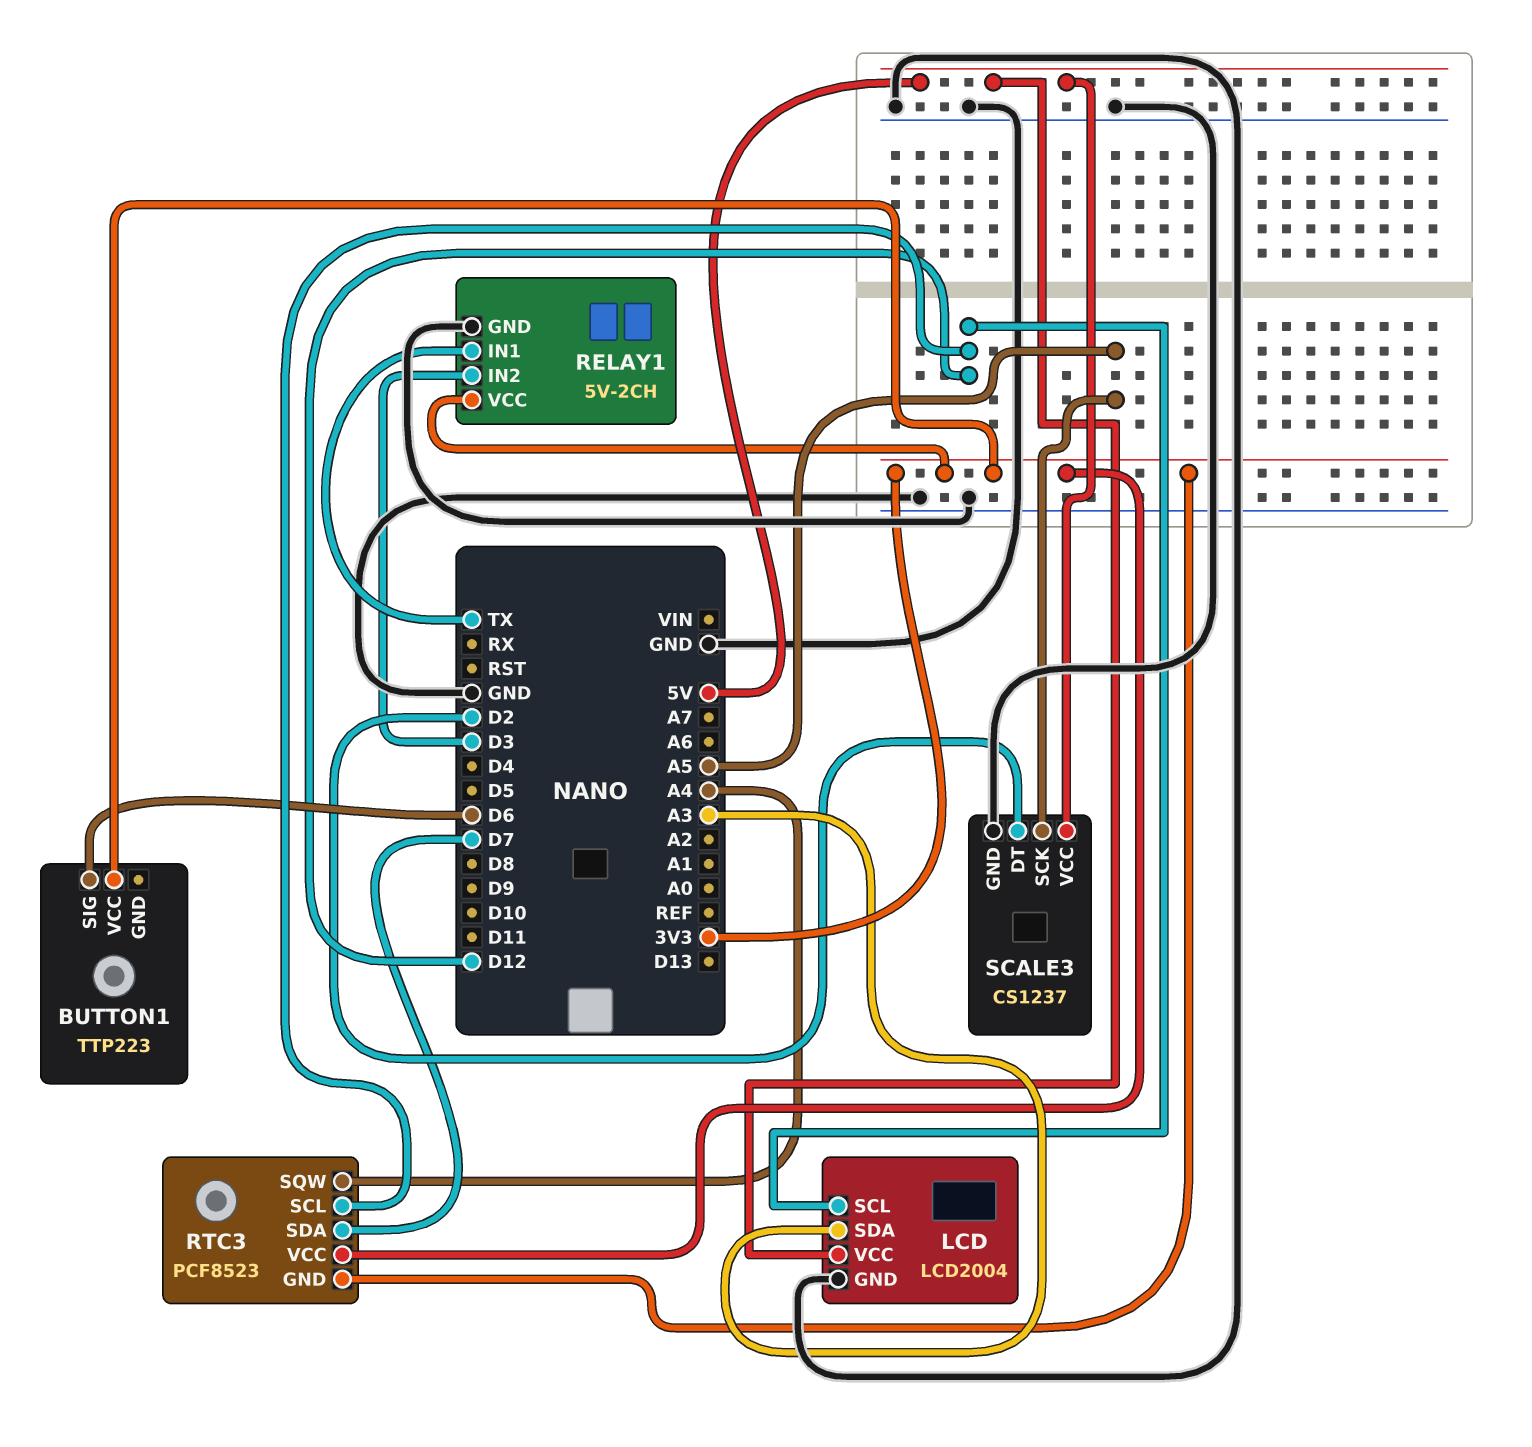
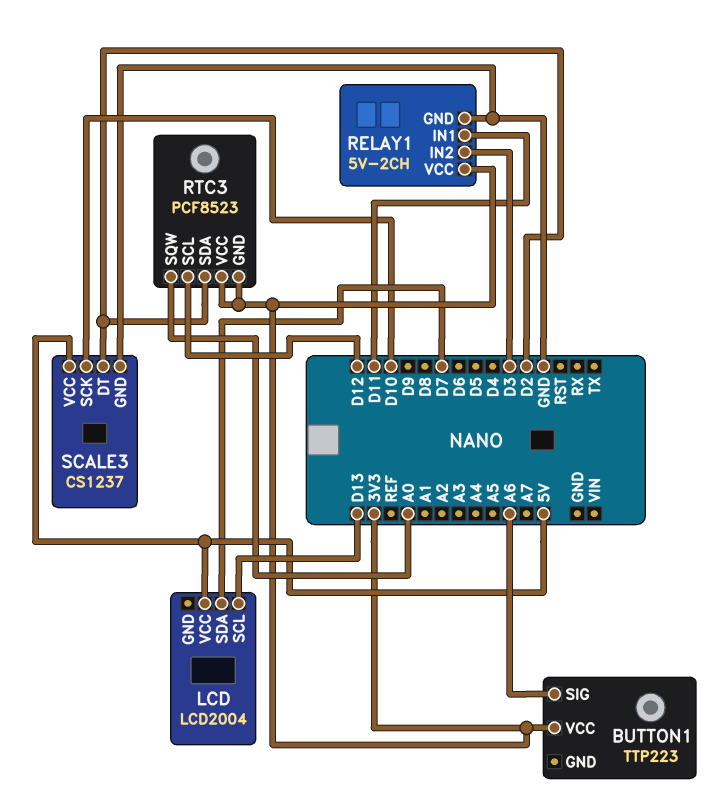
BUTTON1 pin SIG: D6 -> A6
LCD pin GND: GND -> none
LCD pin SCL: D12 -> D13
LCD pin SDA: A3 -> D7
RELAY1 pin IN1: TX -> D11
RTC3 pin SDA: D7 -> D2
RTC3 pin SQW: A4 -> A0
SCALE3 pin SCK: A5 -> D10

